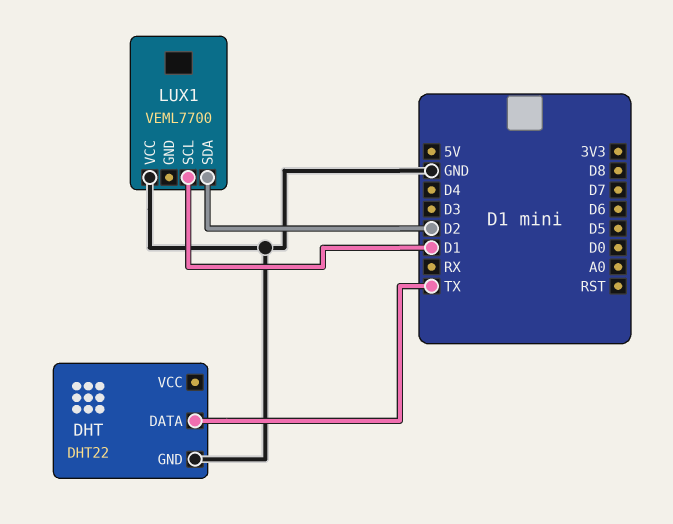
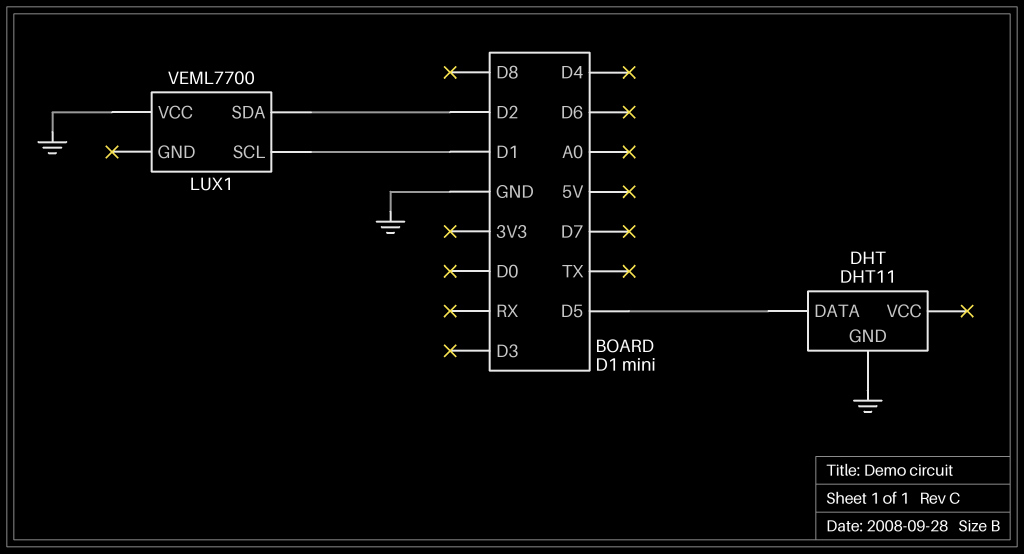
DHT: DHT22 -> DHT11
DHT pin DATA: TX -> D5

